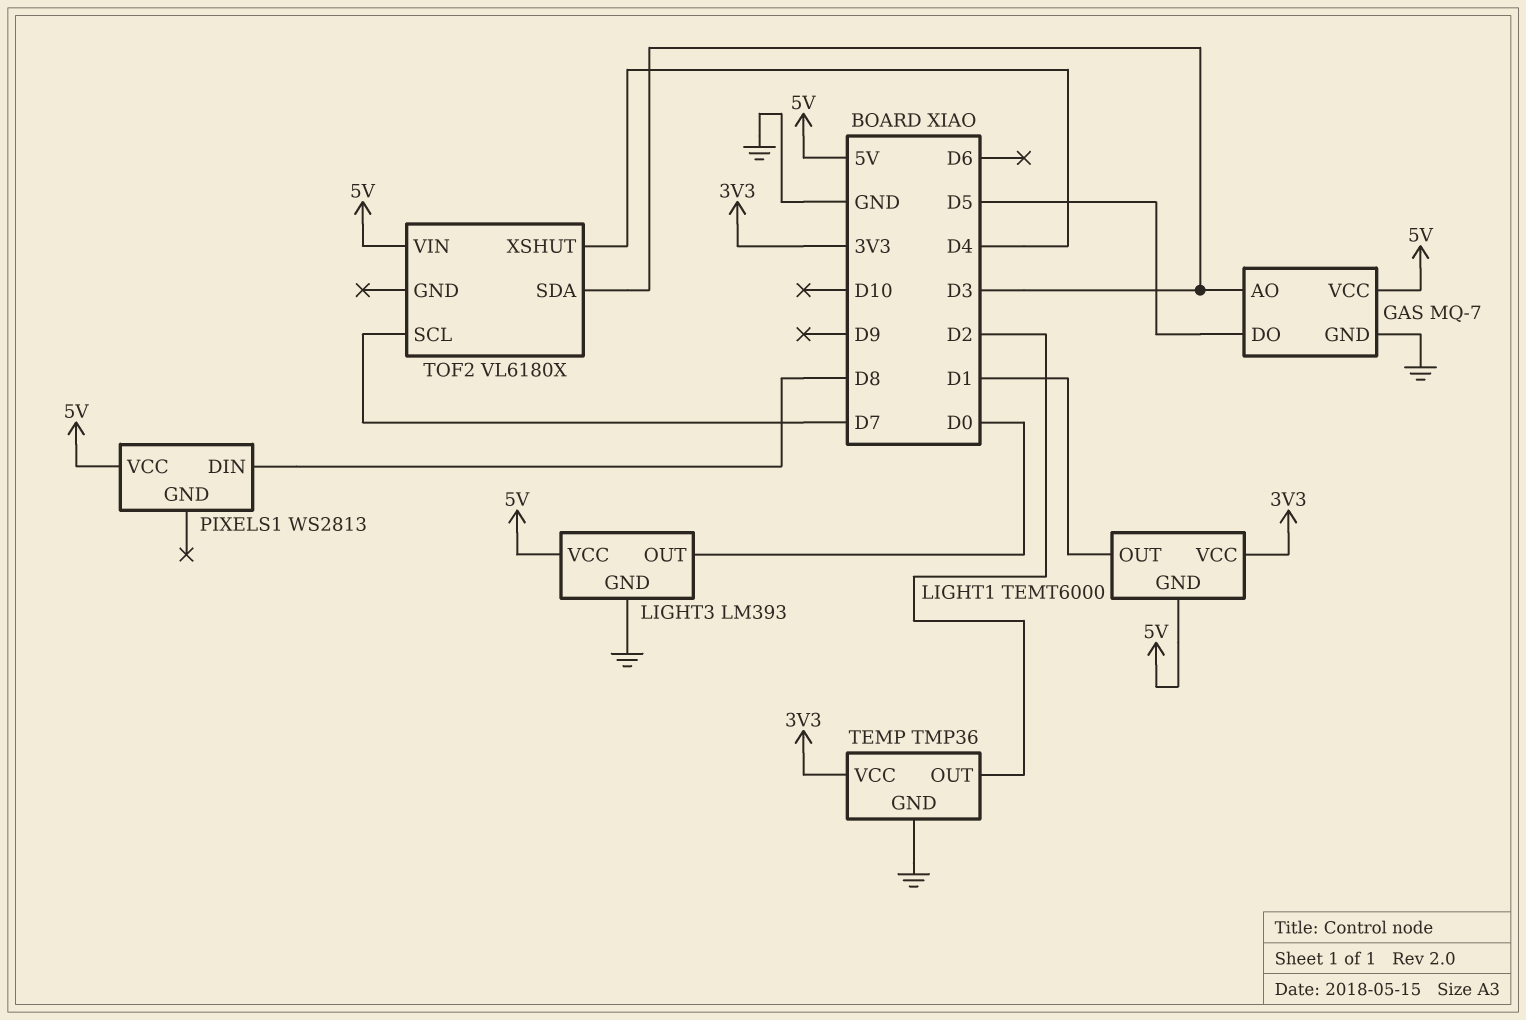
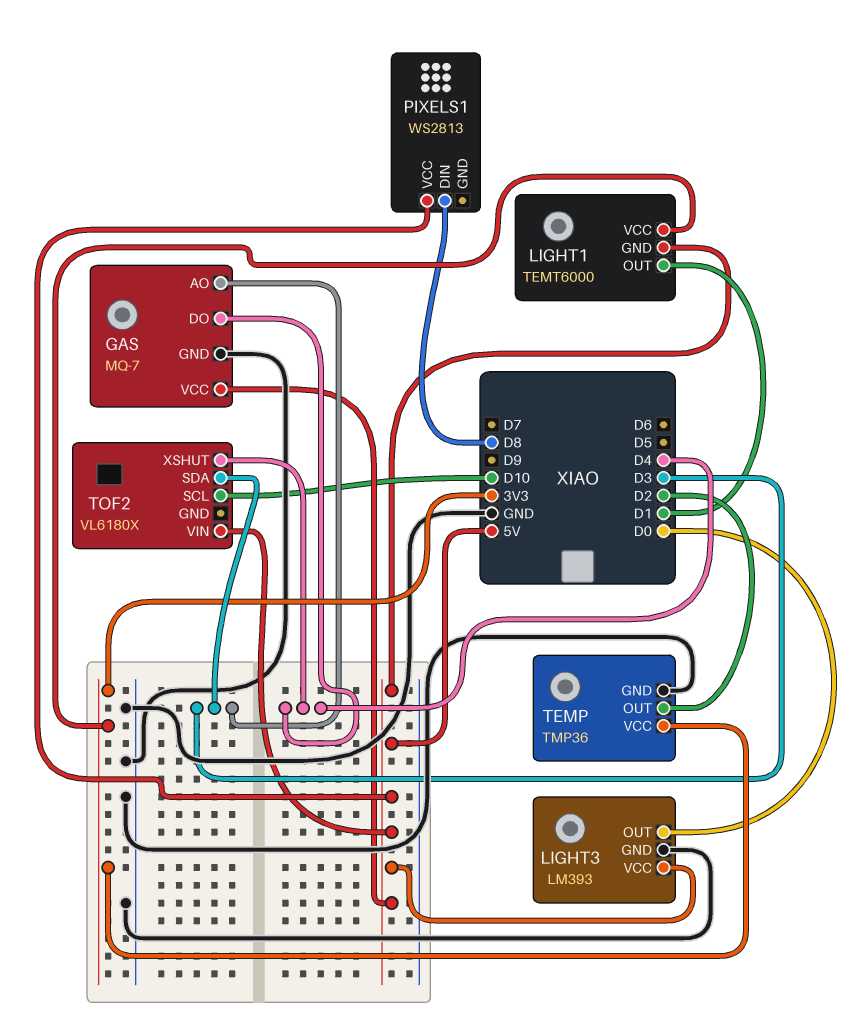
GAS pin DO: D5 -> D4
TOF2 pin SCL: D7 -> D10

